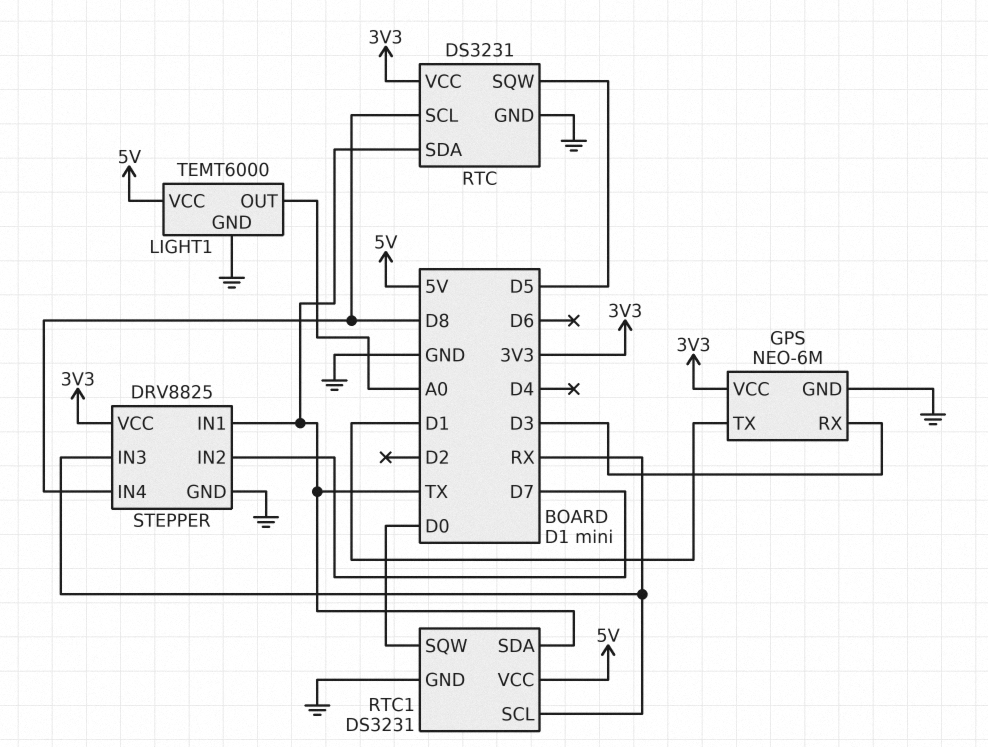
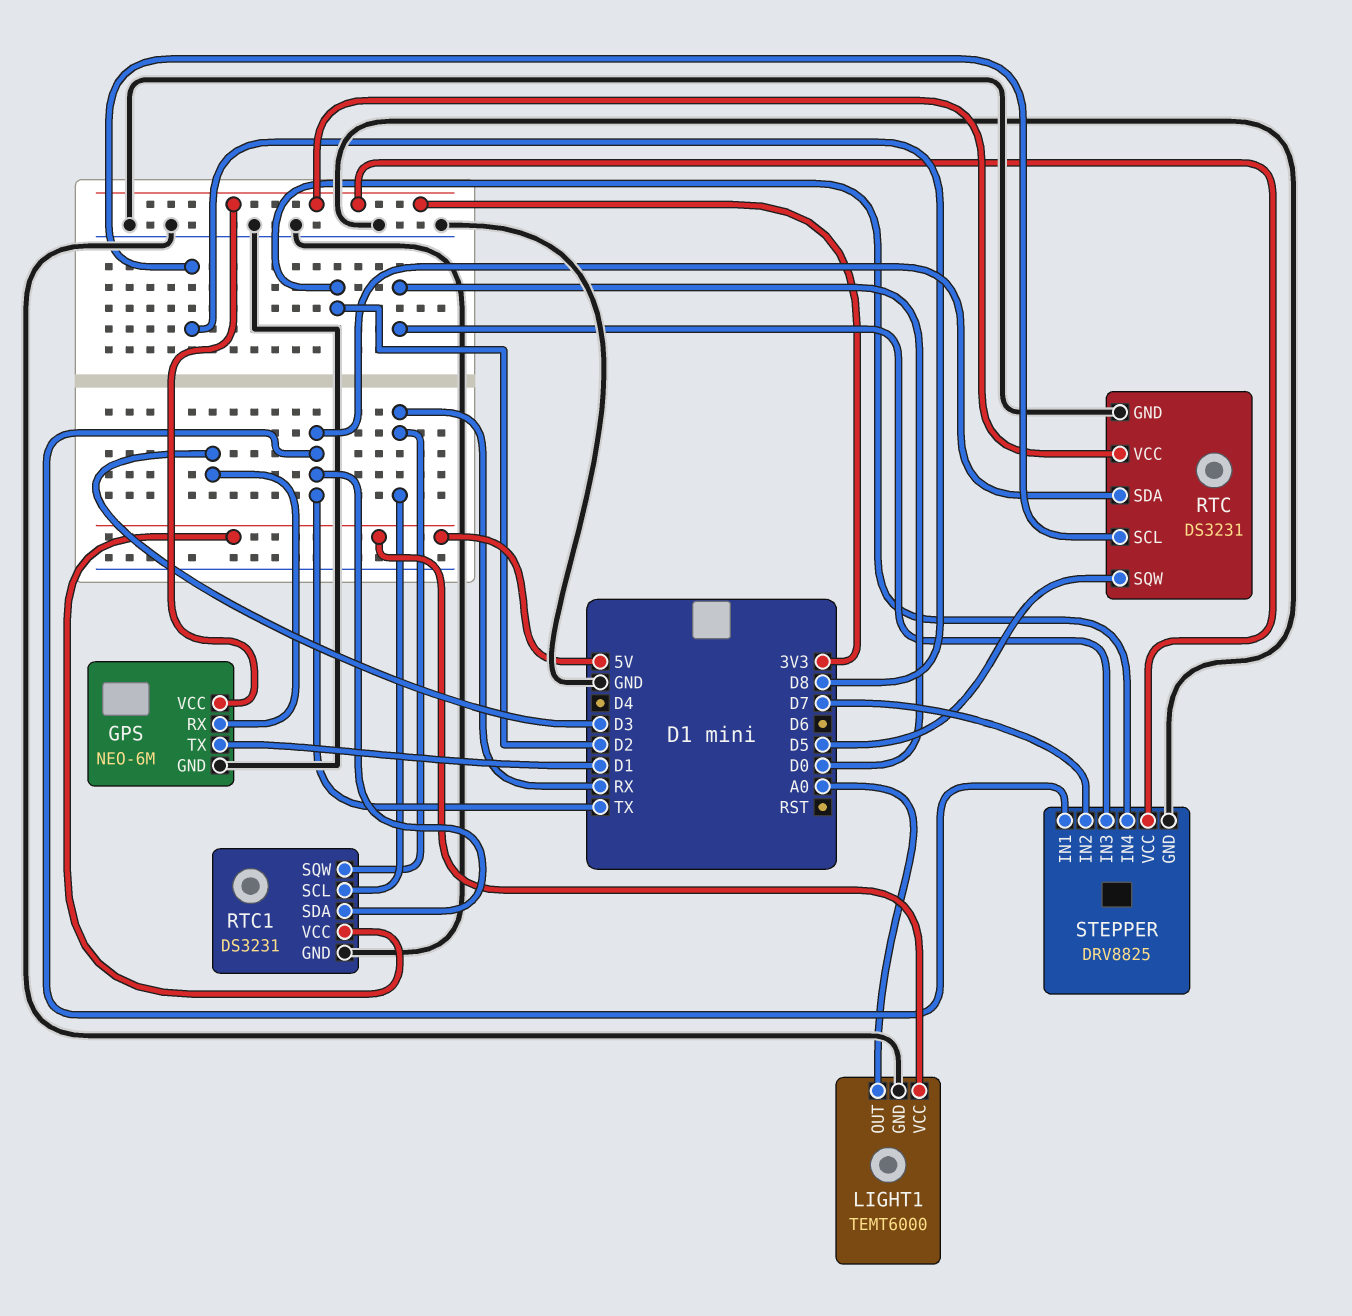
RTC1 pin SQW: D0 -> RX
STEPPER pin IN3: RX -> D0
STEPPER pin IN4: D8 -> D2

